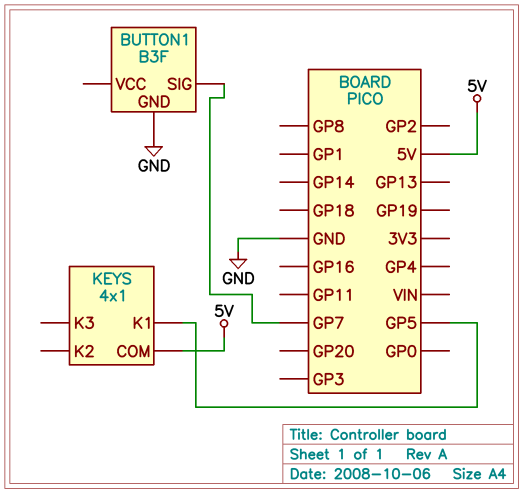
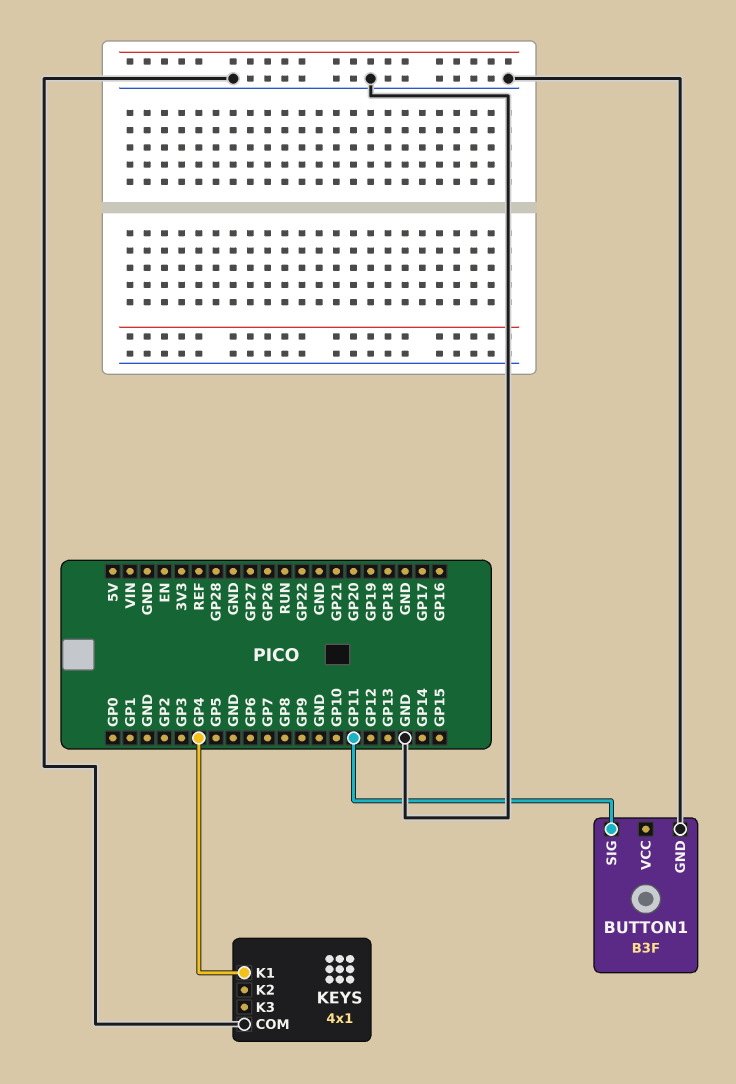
BUTTON1 pin SIG: GP7 -> GP11
KEYS pin COM: 5V -> GND
KEYS pin K1: GP5 -> GP4

